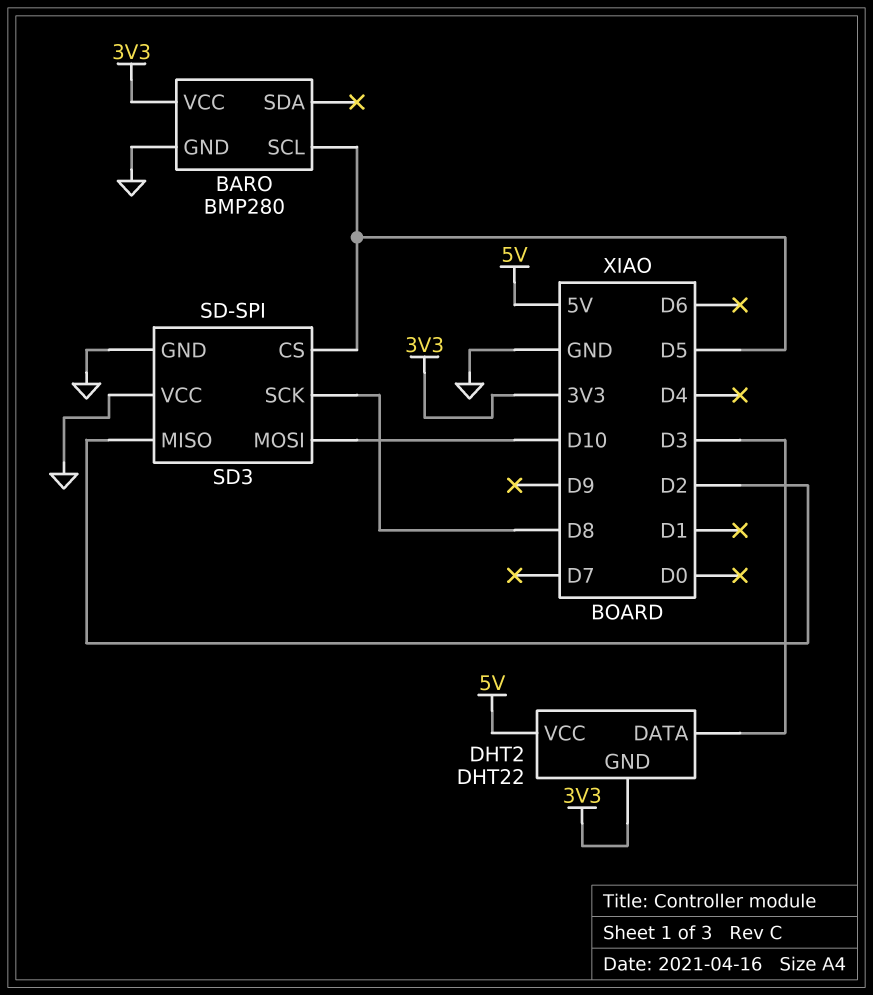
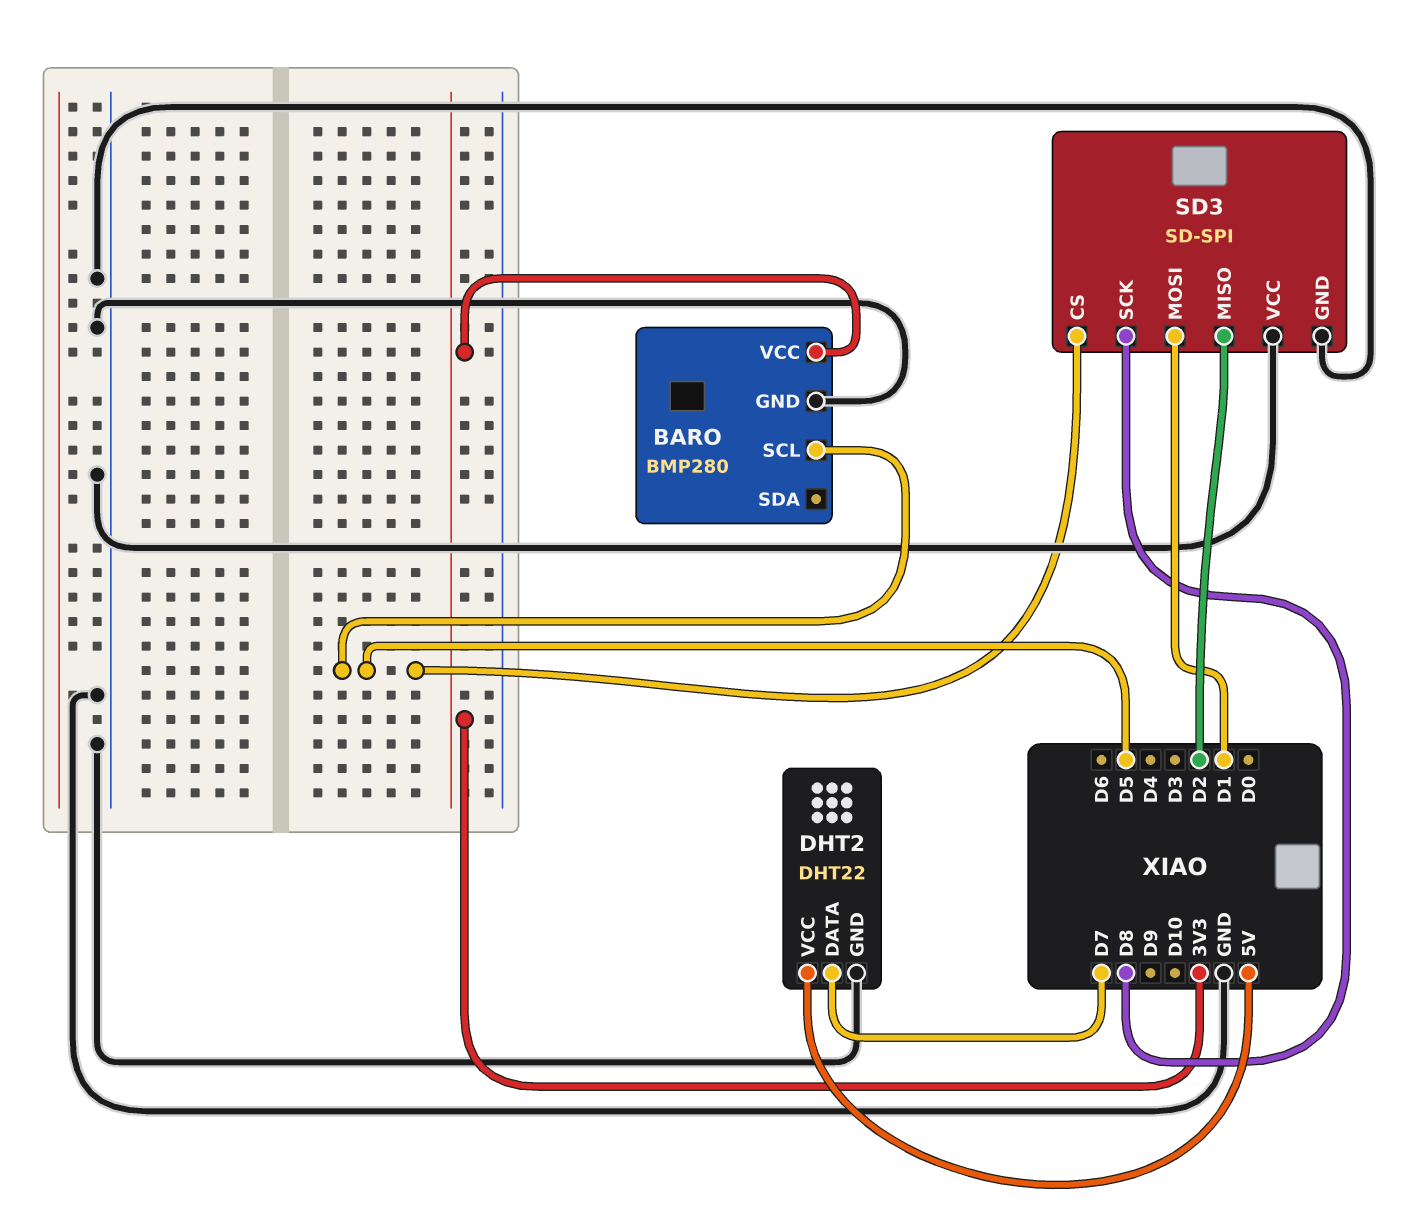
DHT2 pin DATA: D3 -> D7
DHT2 pin GND: 3V3 -> GND
SD3 pin MOSI: D10 -> D1

